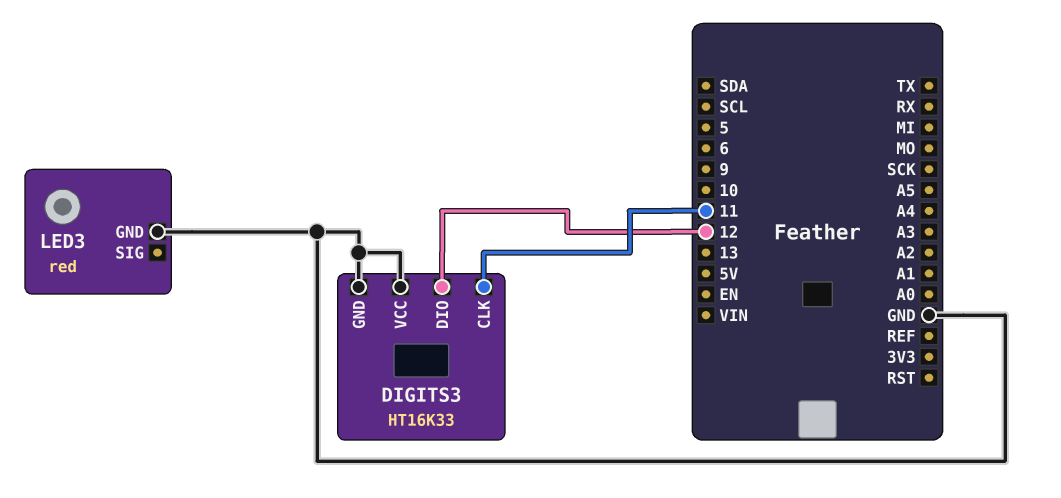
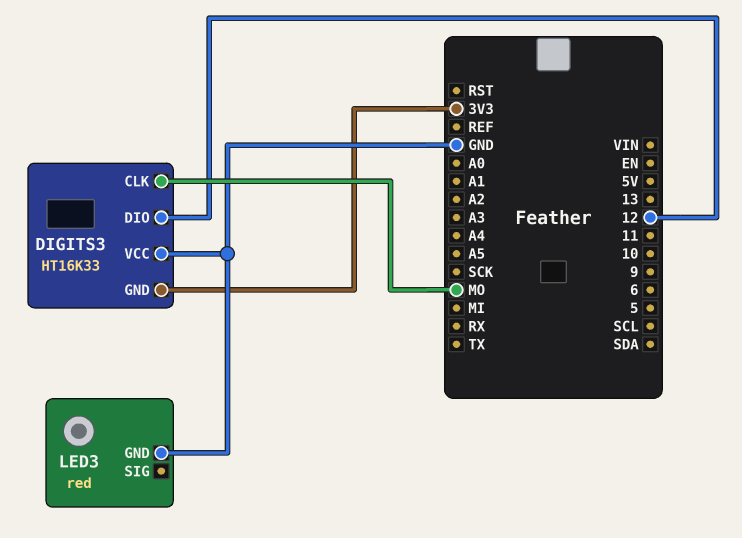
DIGITS3 pin CLK: 11 -> MO
DIGITS3 pin GND: GND -> 3V3

